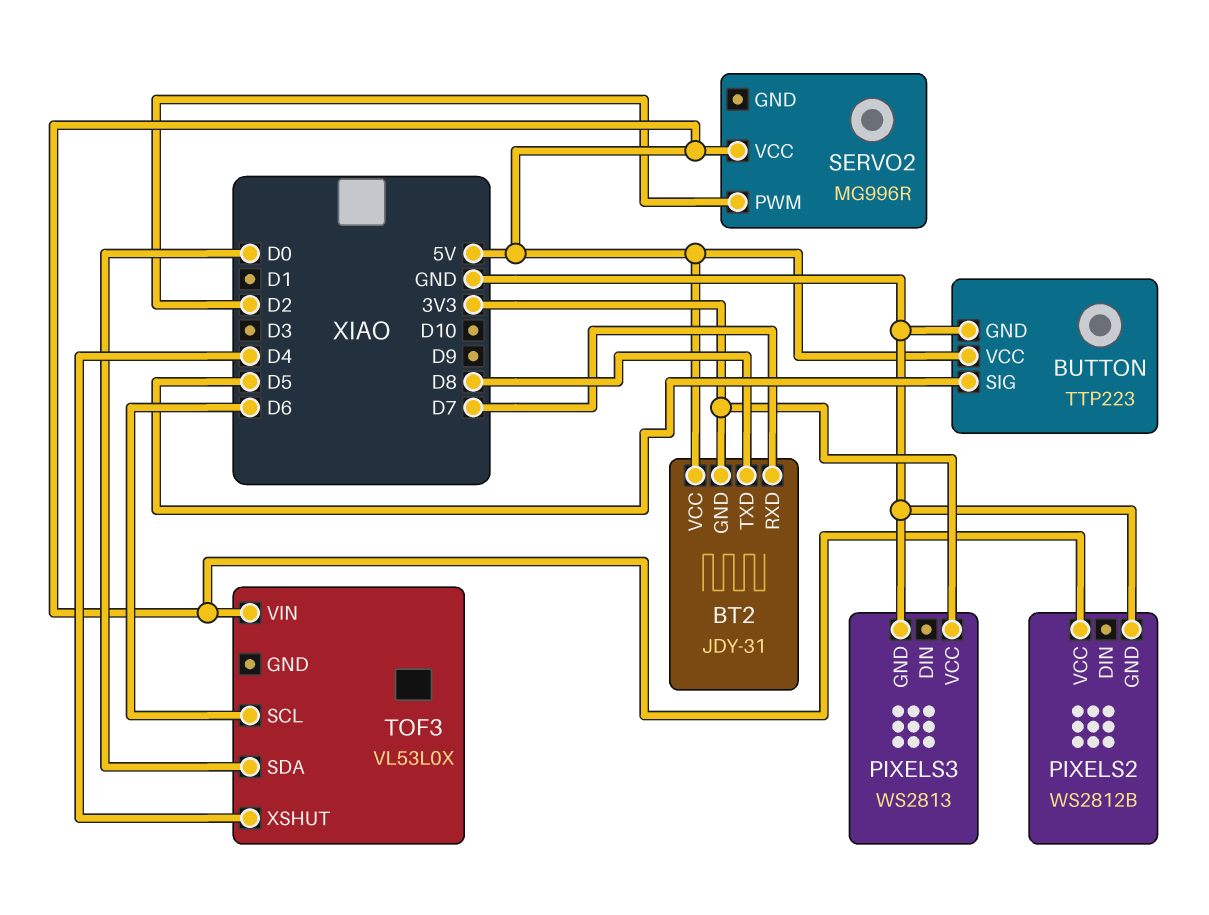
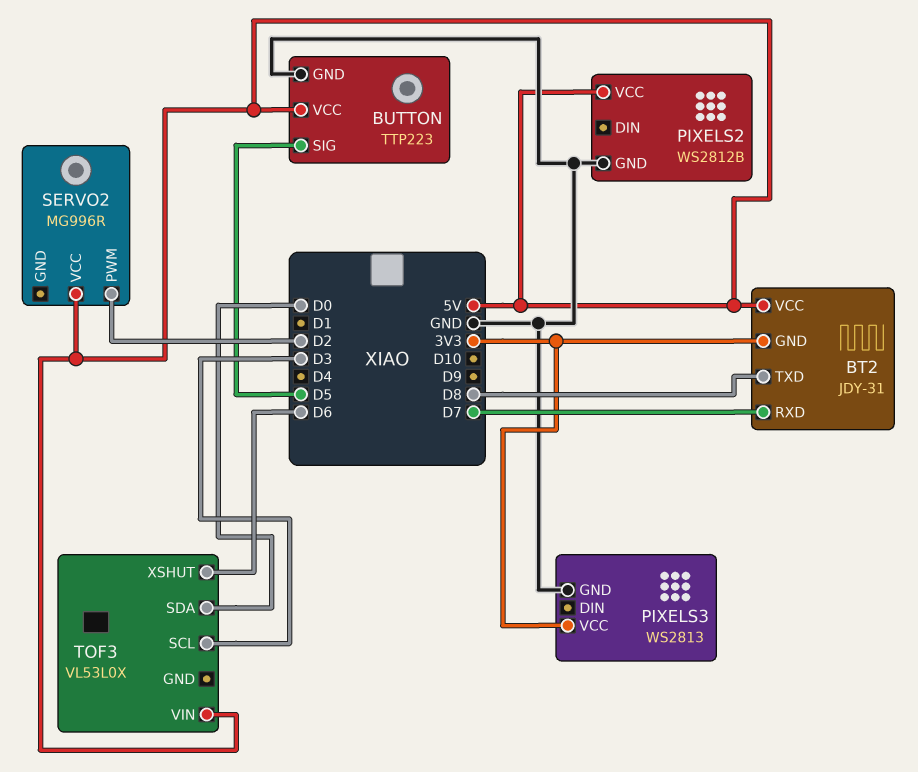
TOF3 pin SCL: D6 -> D3
TOF3 pin XSHUT: D4 -> D6

